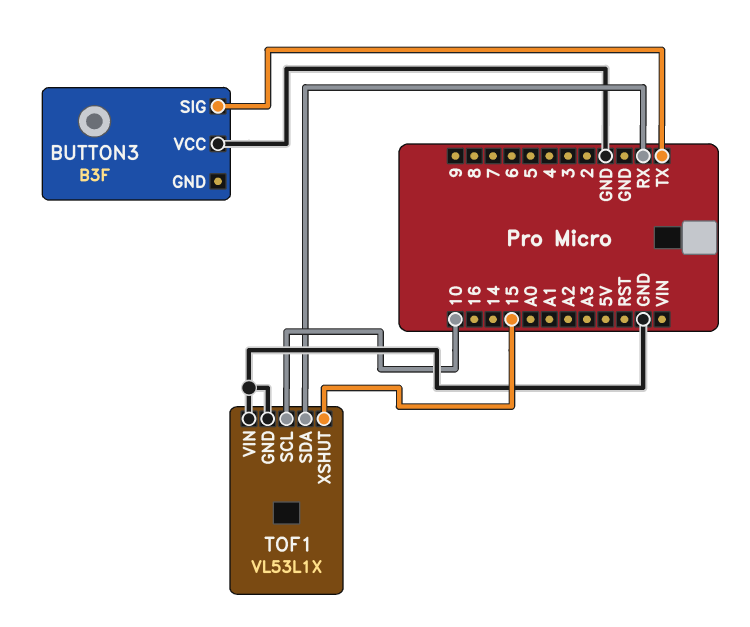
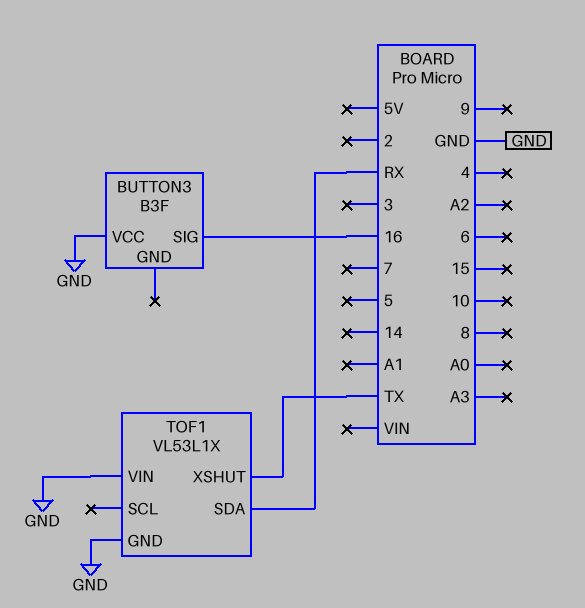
BUTTON3 pin SIG: TX -> 16
TOF1 pin SCL: 10 -> none
TOF1 pin XSHUT: 15 -> TX

